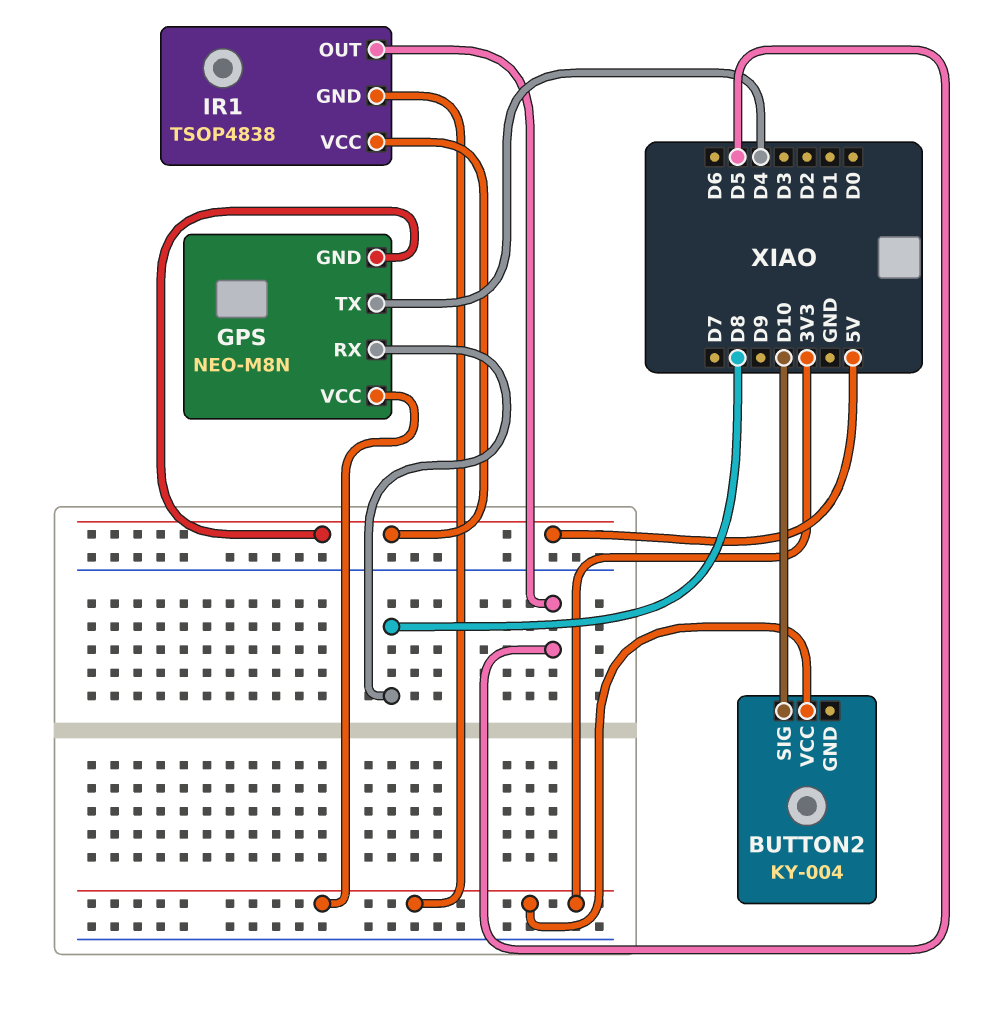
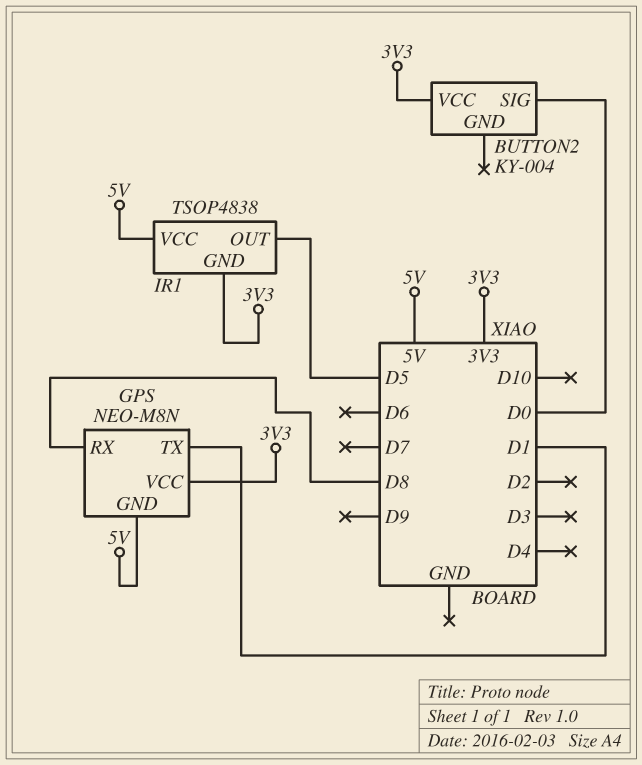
BUTTON2 pin SIG: D10 -> D0
GPS pin TX: D4 -> D1

